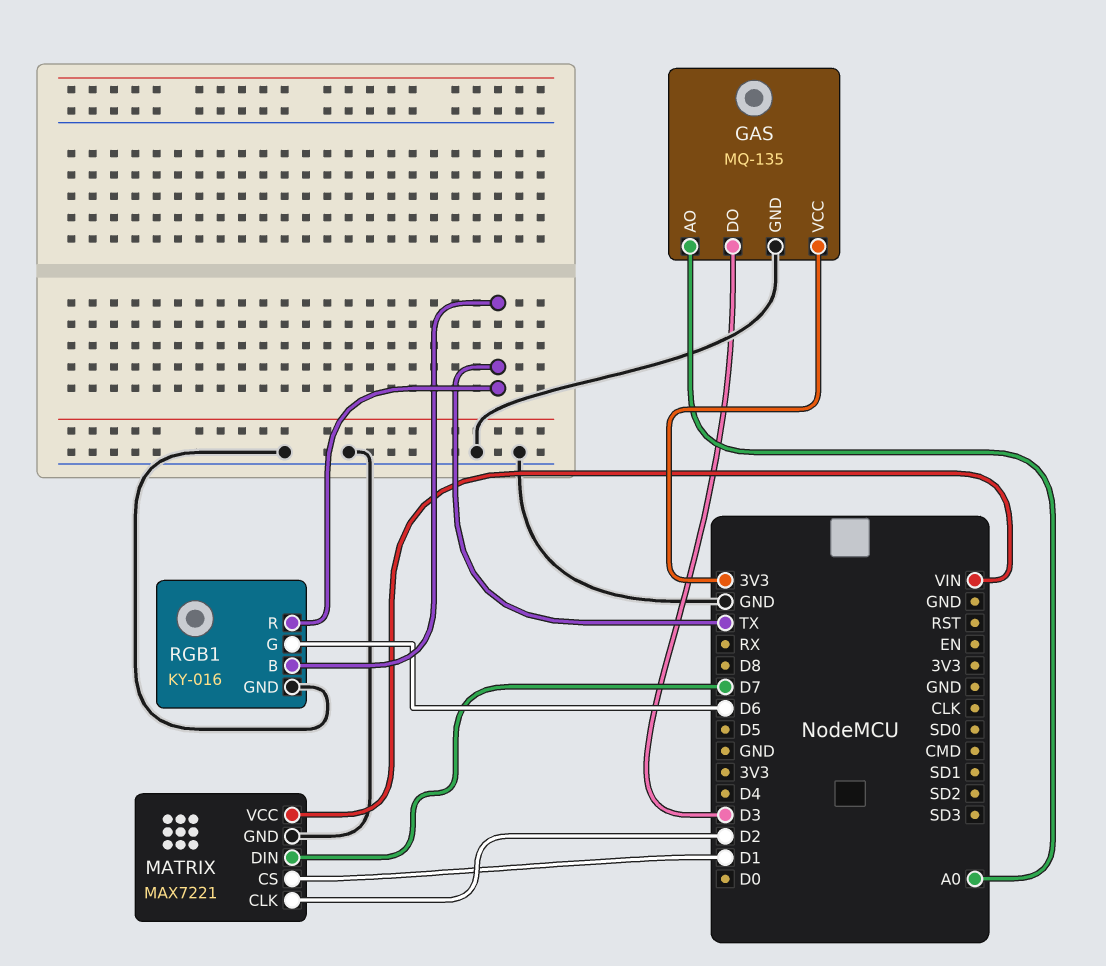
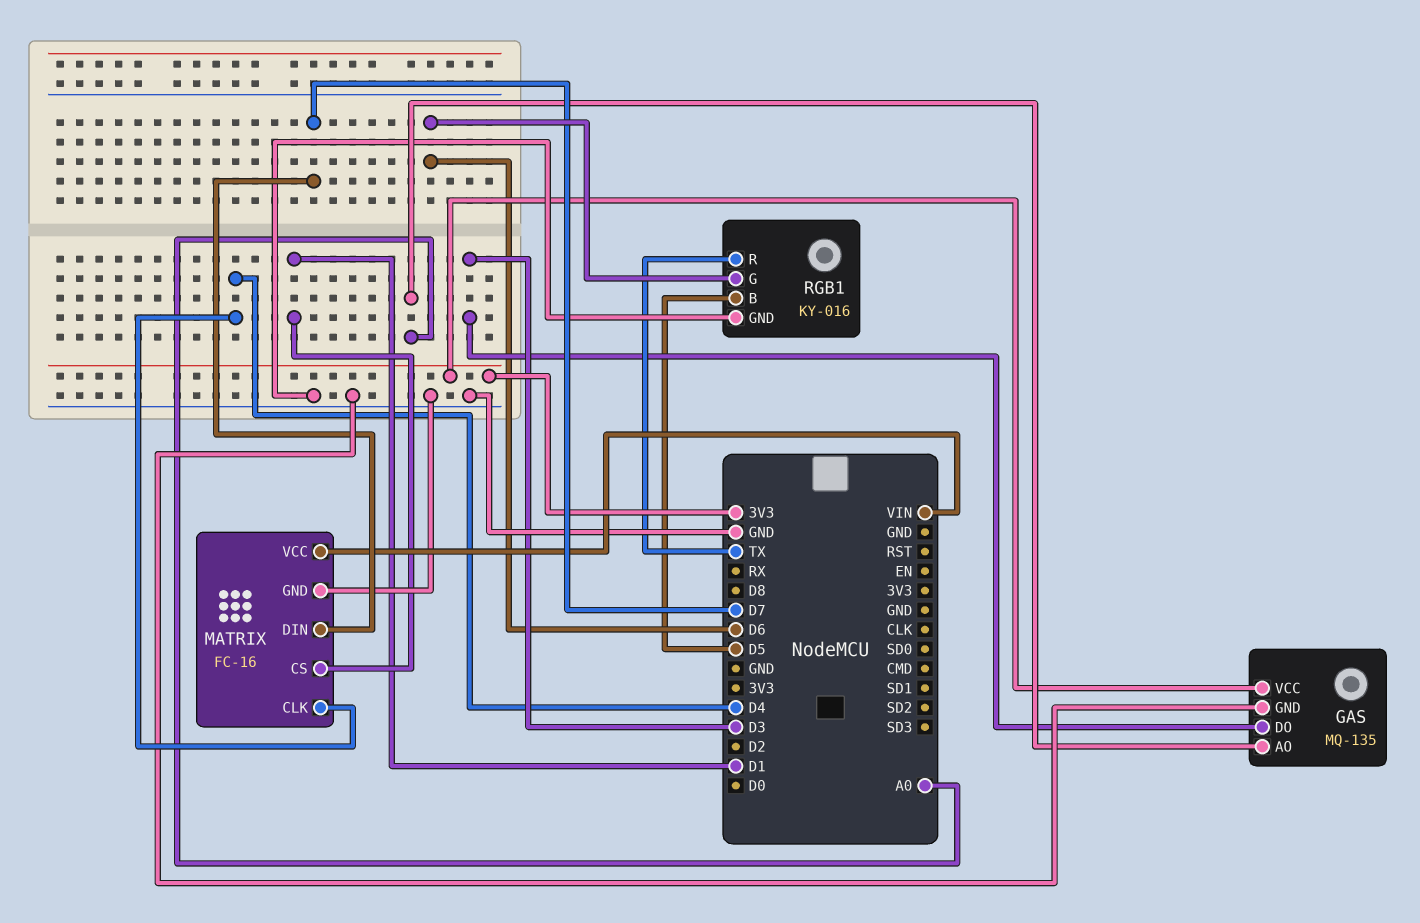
MATRIX: MAX7221 -> FC-16
MATRIX pin CLK: D2 -> D4
RGB1 pin B: TX -> D5

